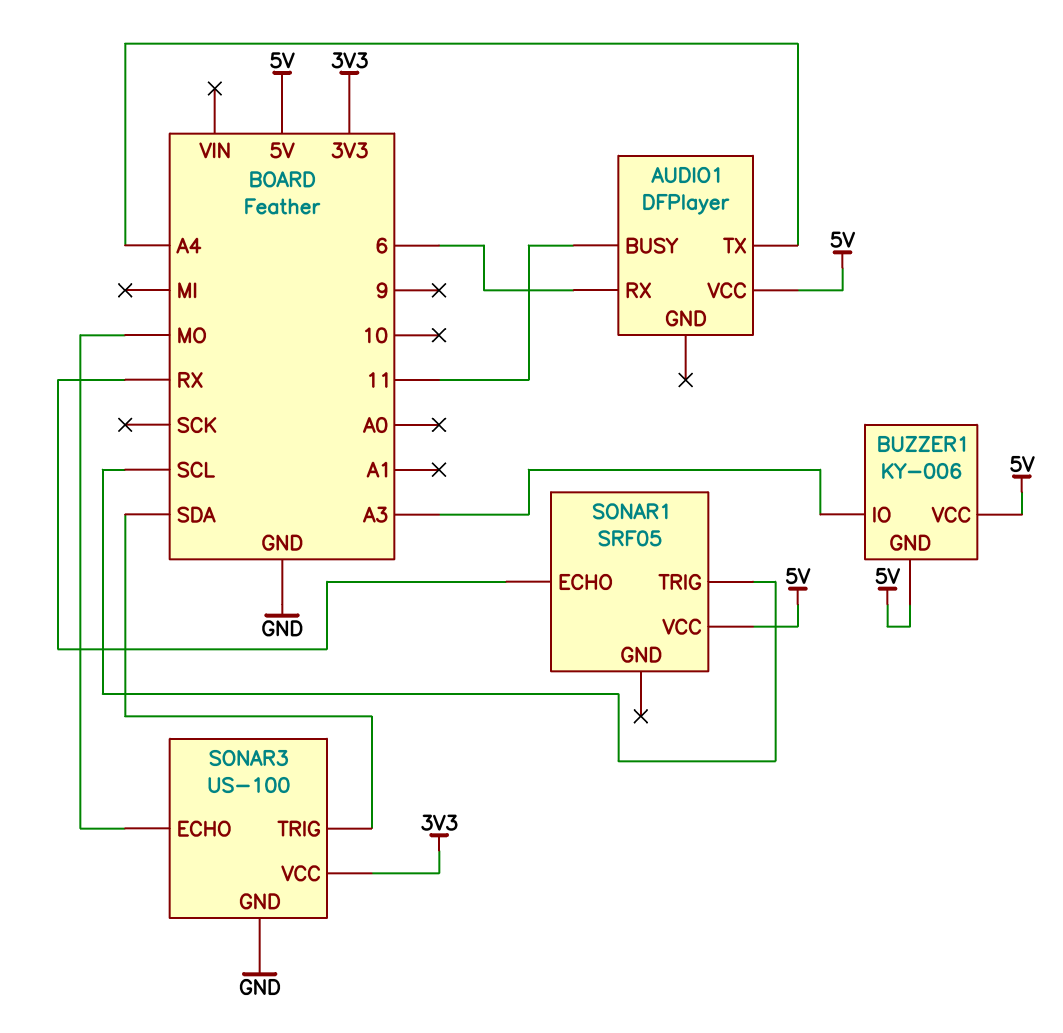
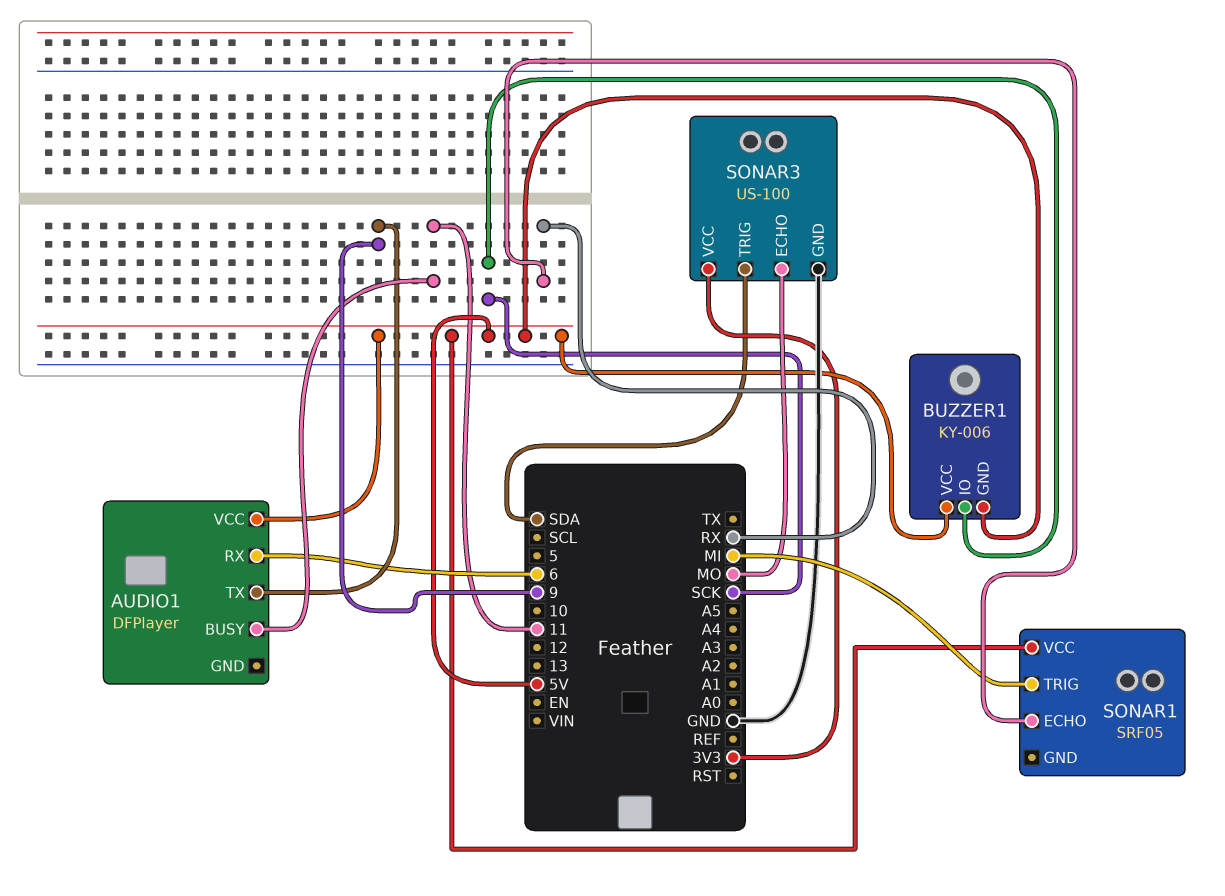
AUDIO1 pin TX: A4 -> 9
BUZZER1 pin IO: A3 -> SCK
SONAR1 pin TRIG: SCL -> MI

